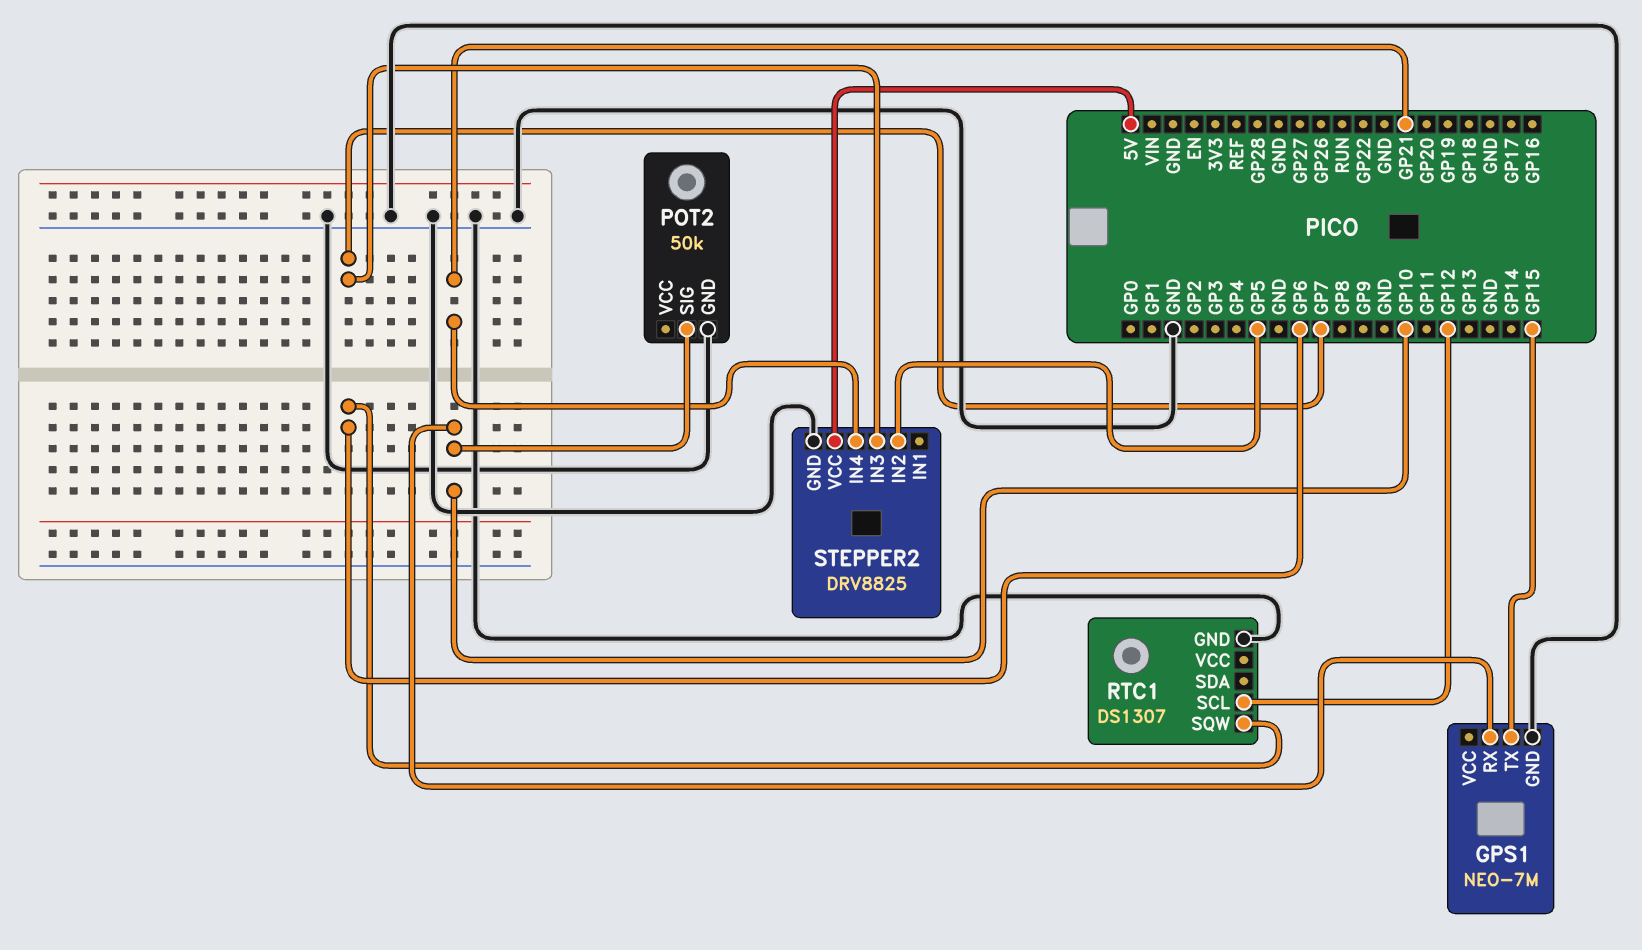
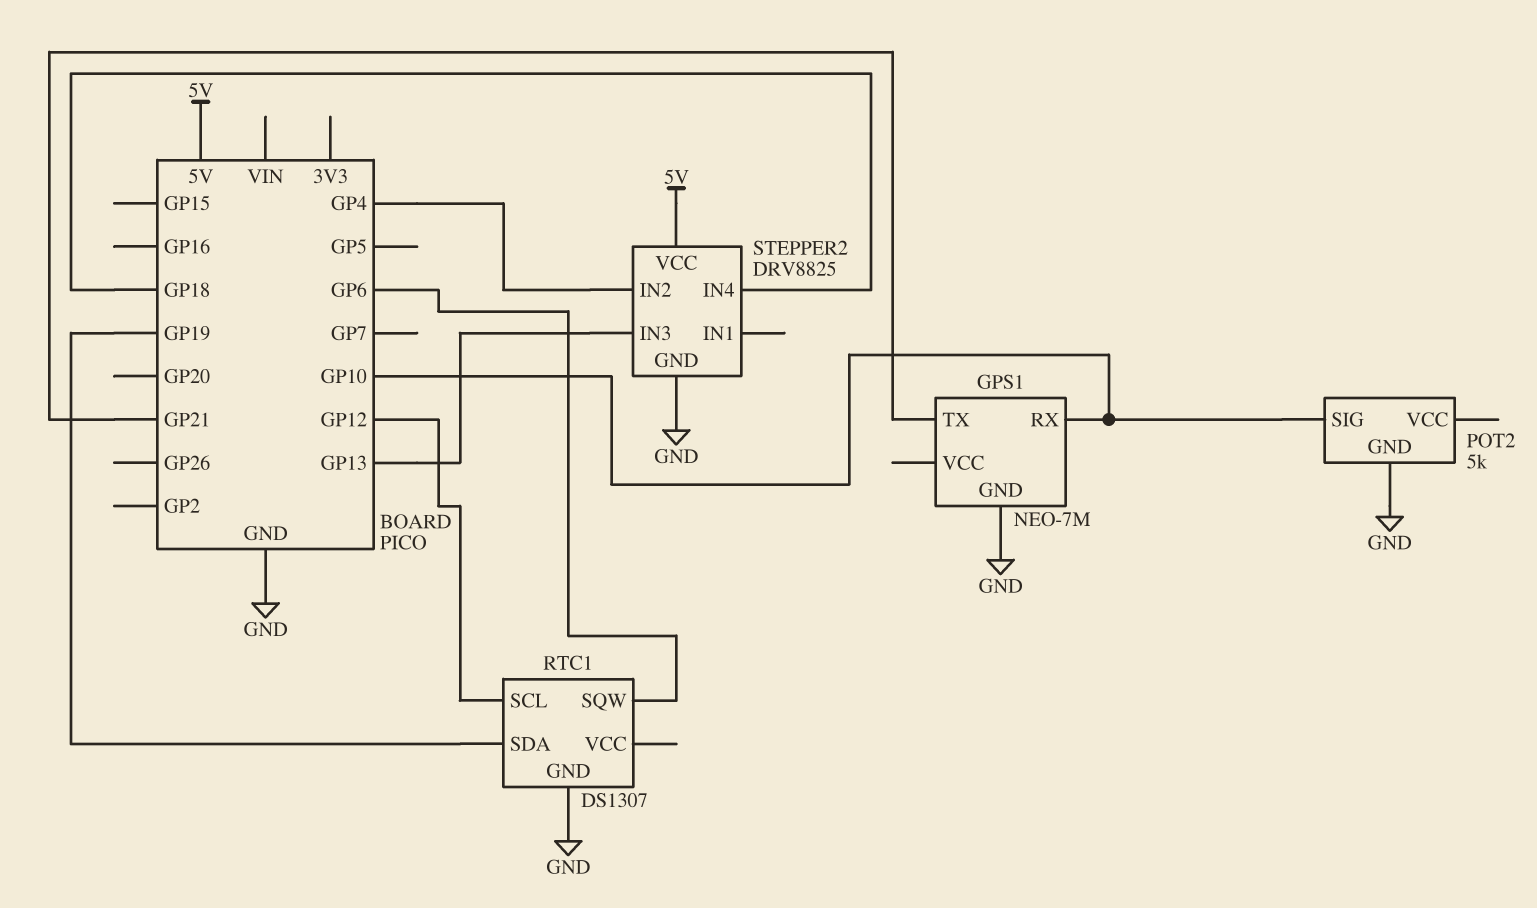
GPS1 pin TX: GP15 -> GP21
POT2: 50k -> 5k
RTC1 pin SDA: none -> GP19
STEPPER2 pin IN2: GP5 -> GP4
STEPPER2 pin IN3: GP7 -> GP13
STEPPER2 pin IN4: GP21 -> GP18

